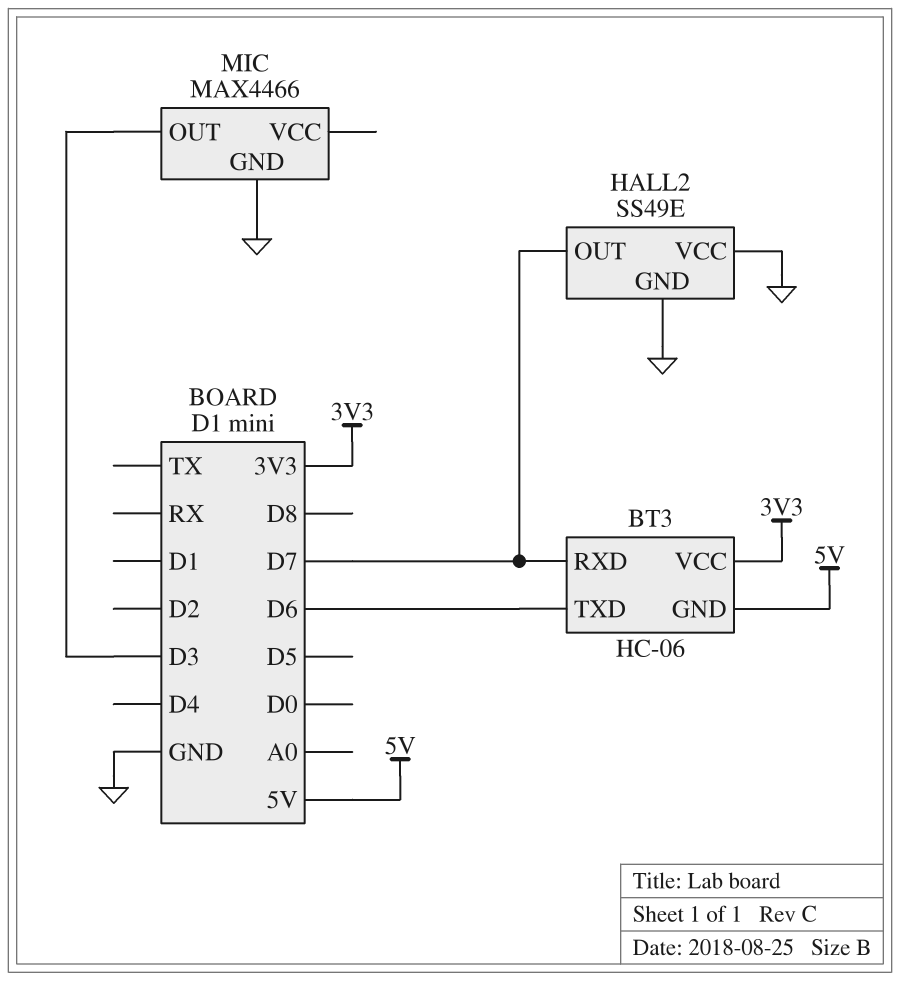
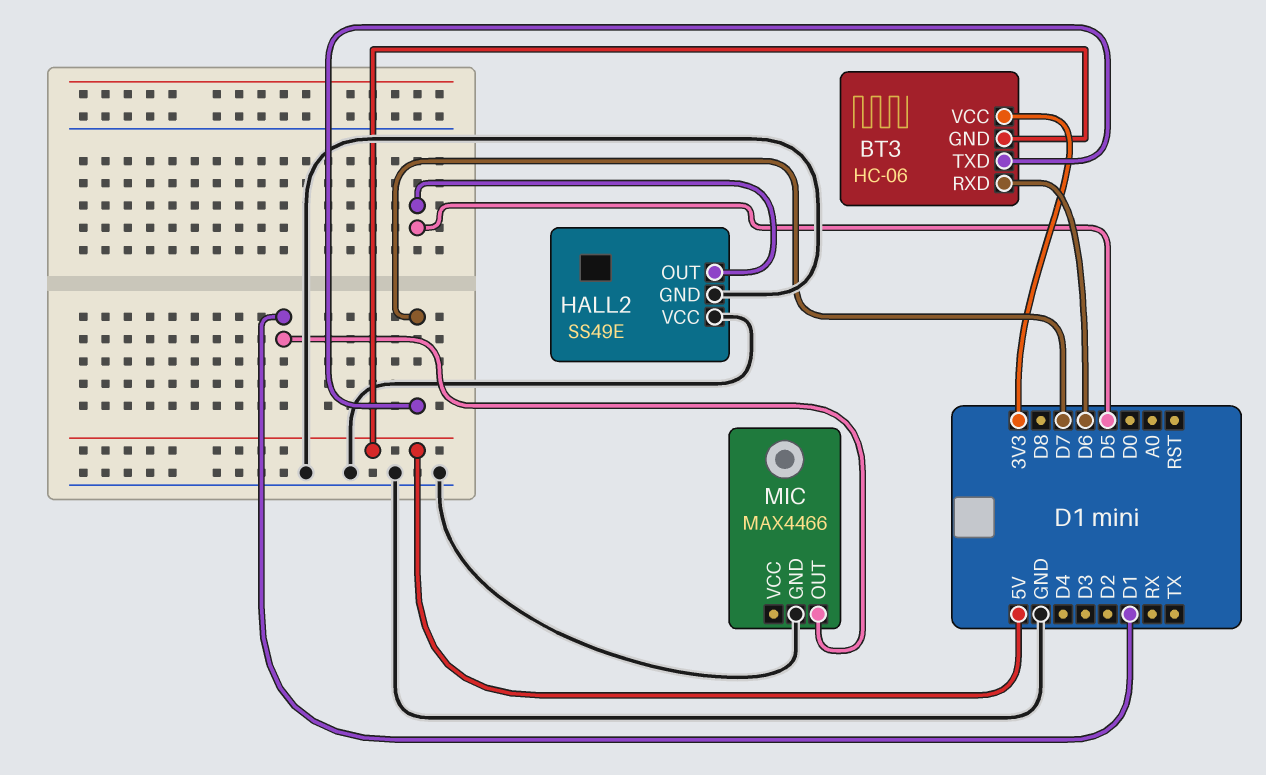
BT3 pin RXD: D7 -> D6
BT3 pin TXD: D6 -> D7
HALL2 pin OUT: D7 -> D5
MIC pin OUT: D3 -> D1

